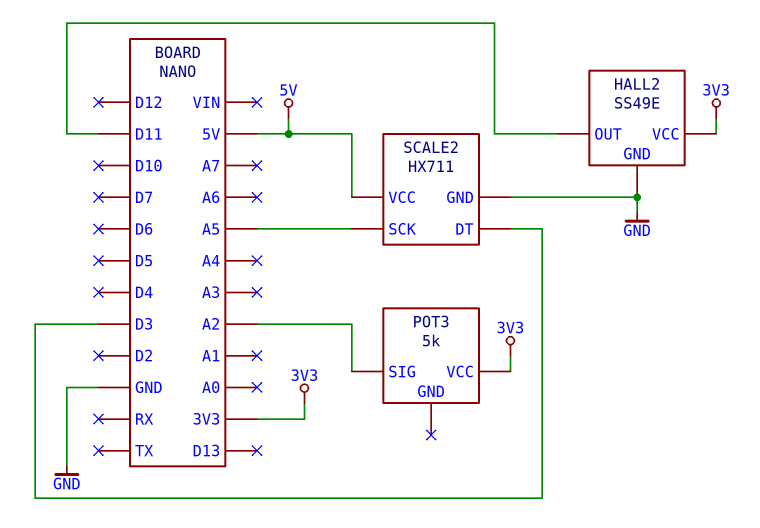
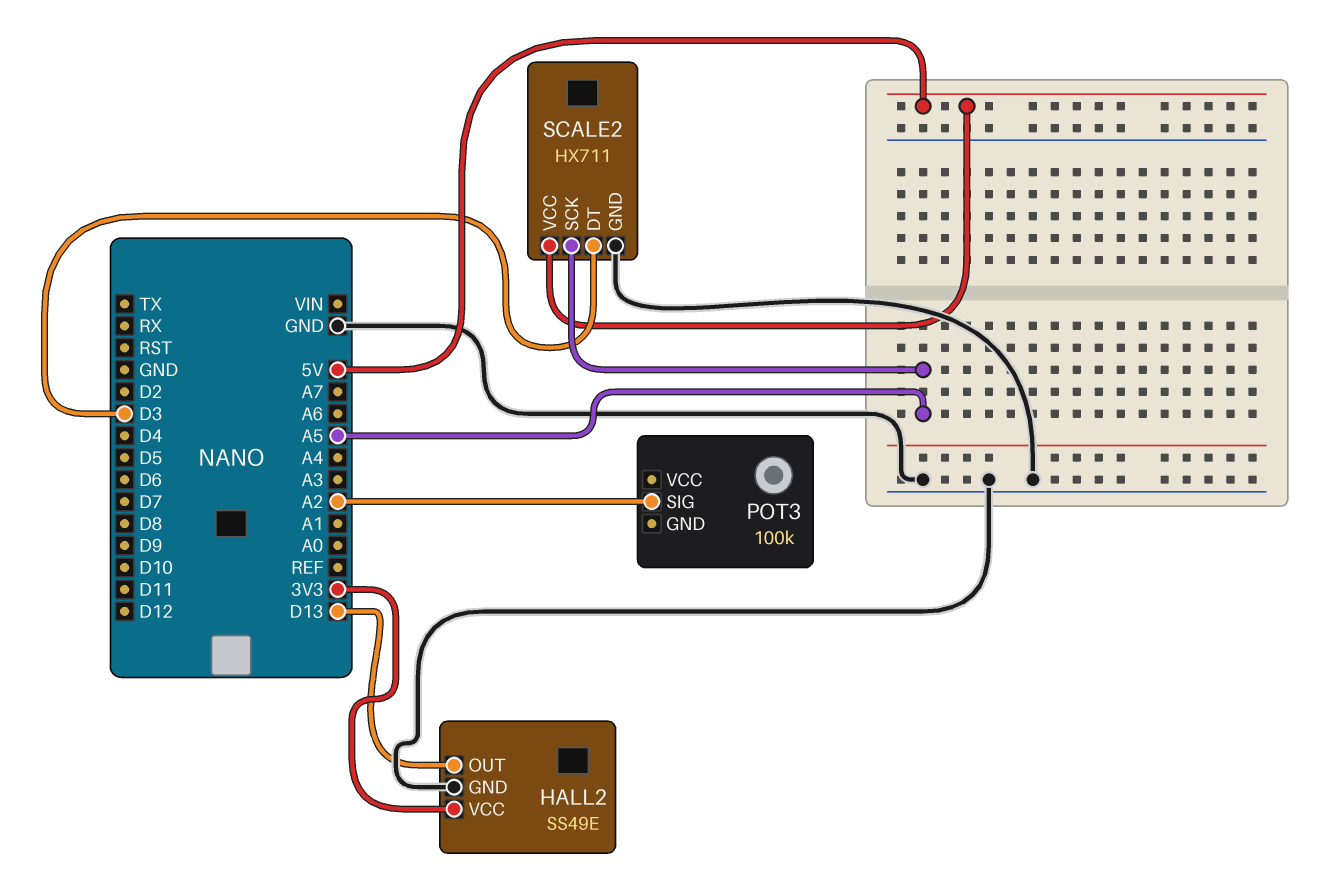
HALL2 pin OUT: D11 -> D13
POT3: 5k -> 100k
POT3 pin VCC: 3V3 -> none

